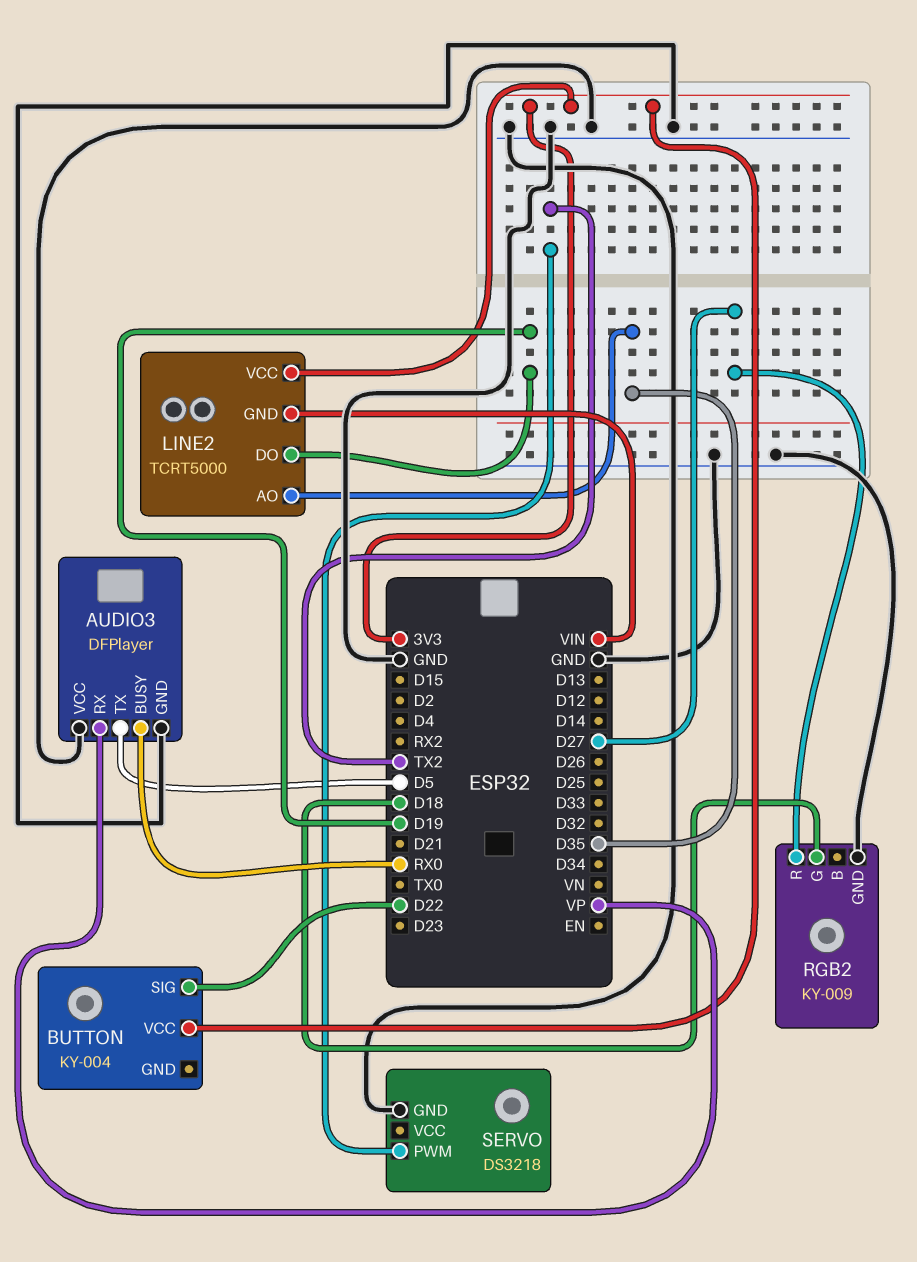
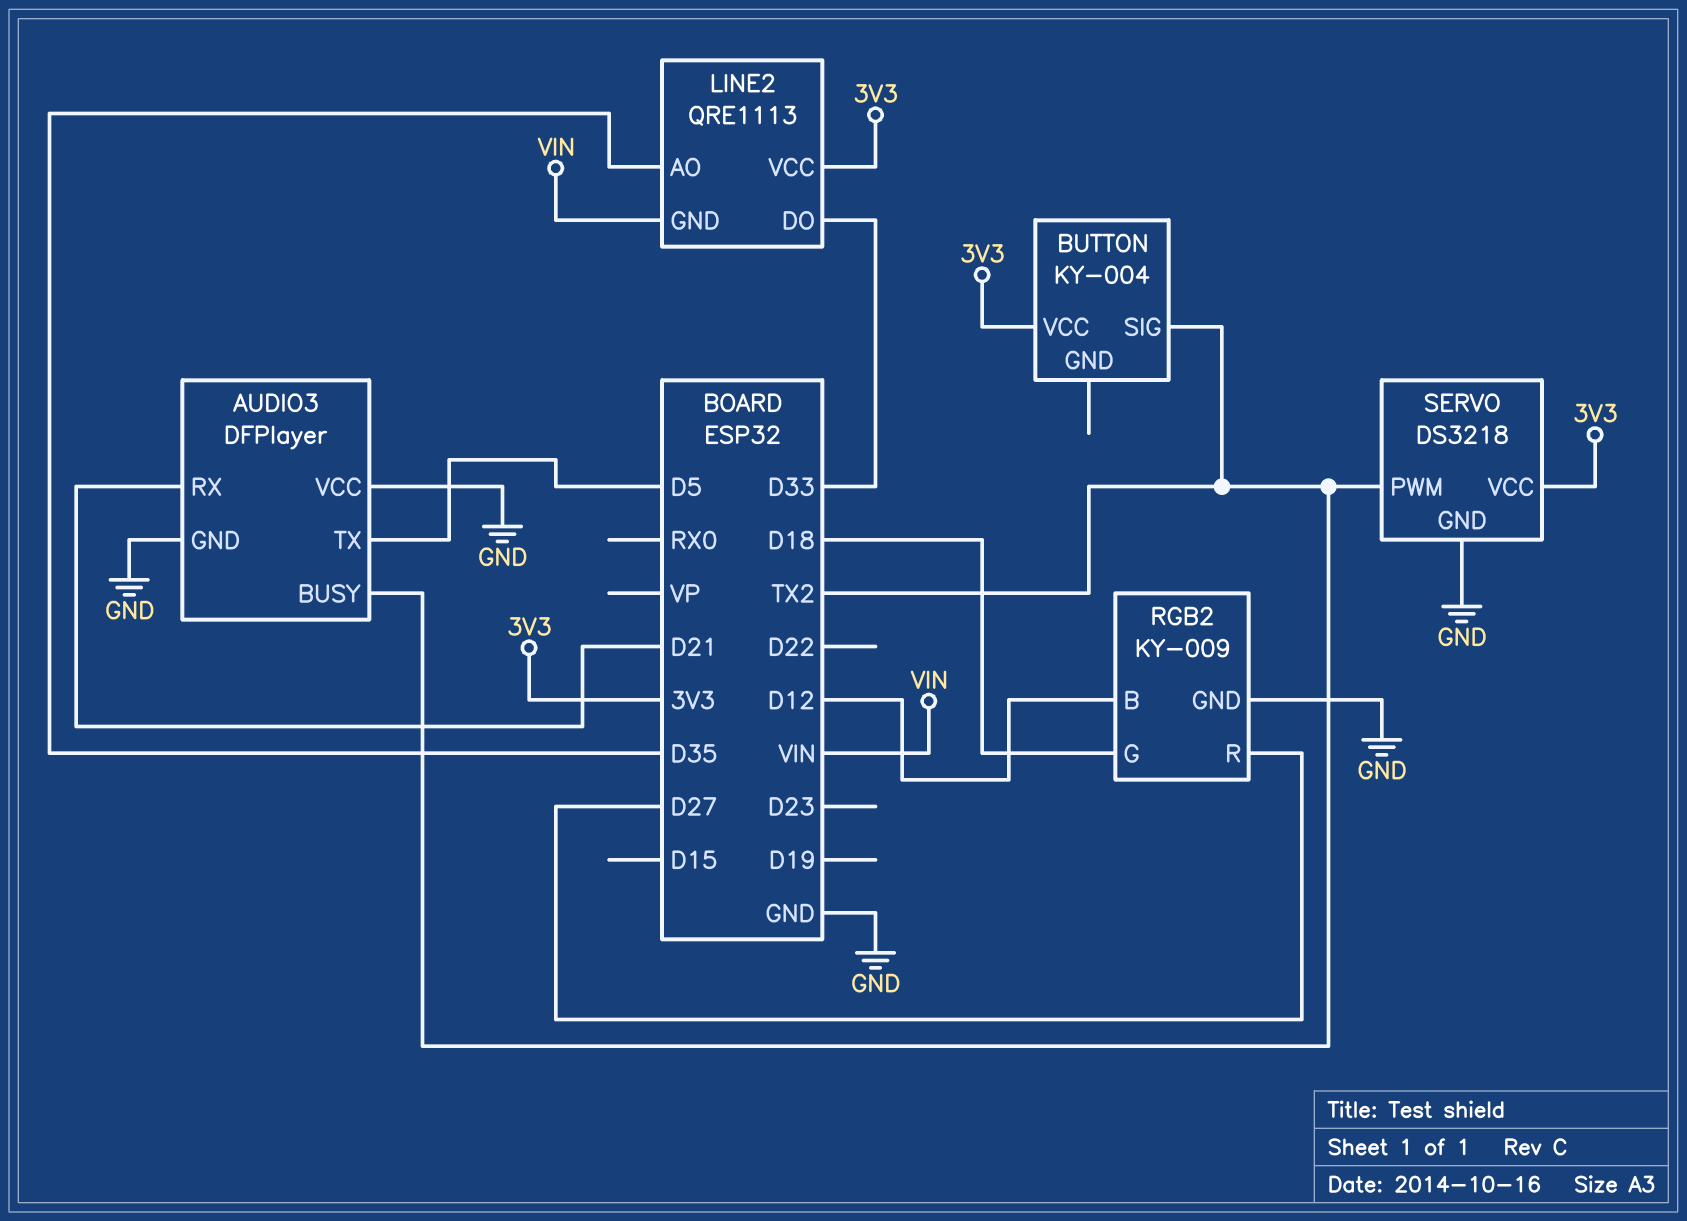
AUDIO3 pin BUSY: RX0 -> TX2
AUDIO3 pin RX: VP -> D21
BUTTON pin SIG: D22 -> TX2
LINE2: TCRT5000 -> QRE1113
LINE2 pin DO: D19 -> D33
RGB2 pin B: none -> D12
SERVO pin VCC: none -> 3V3

